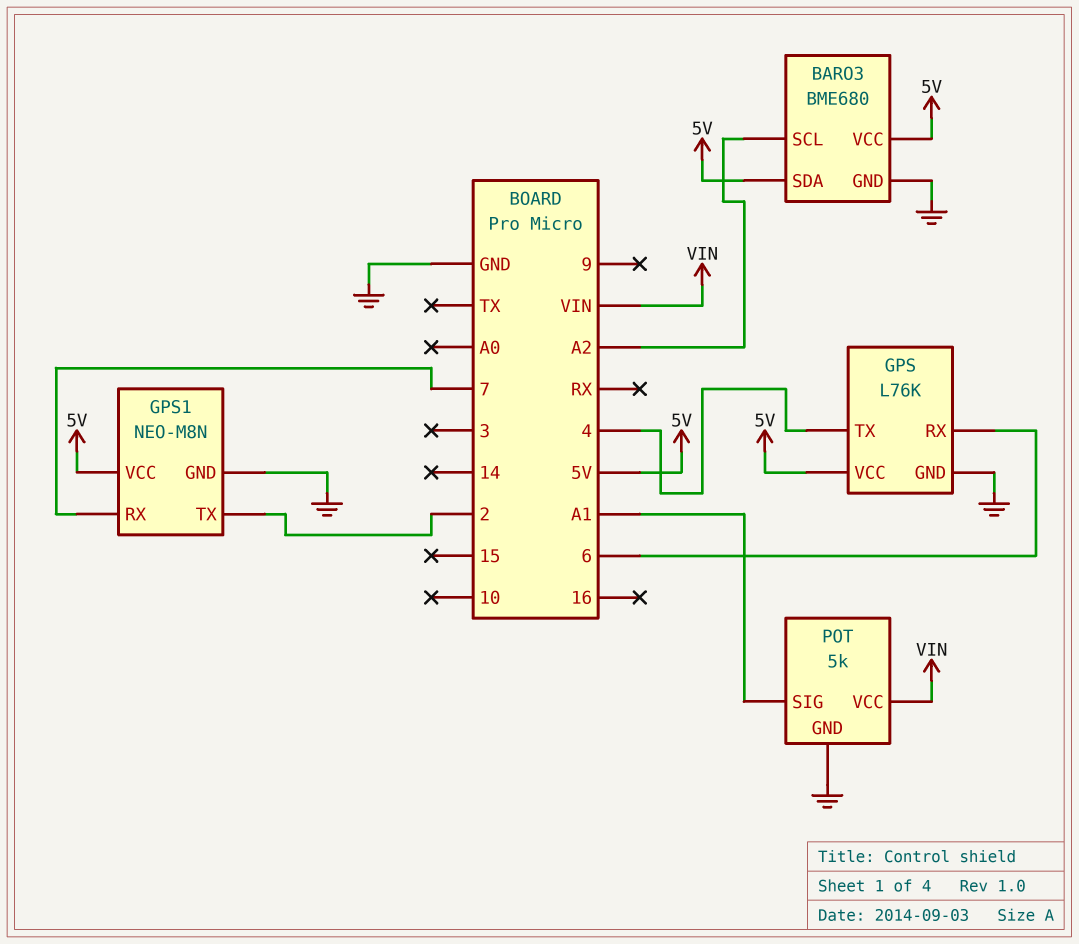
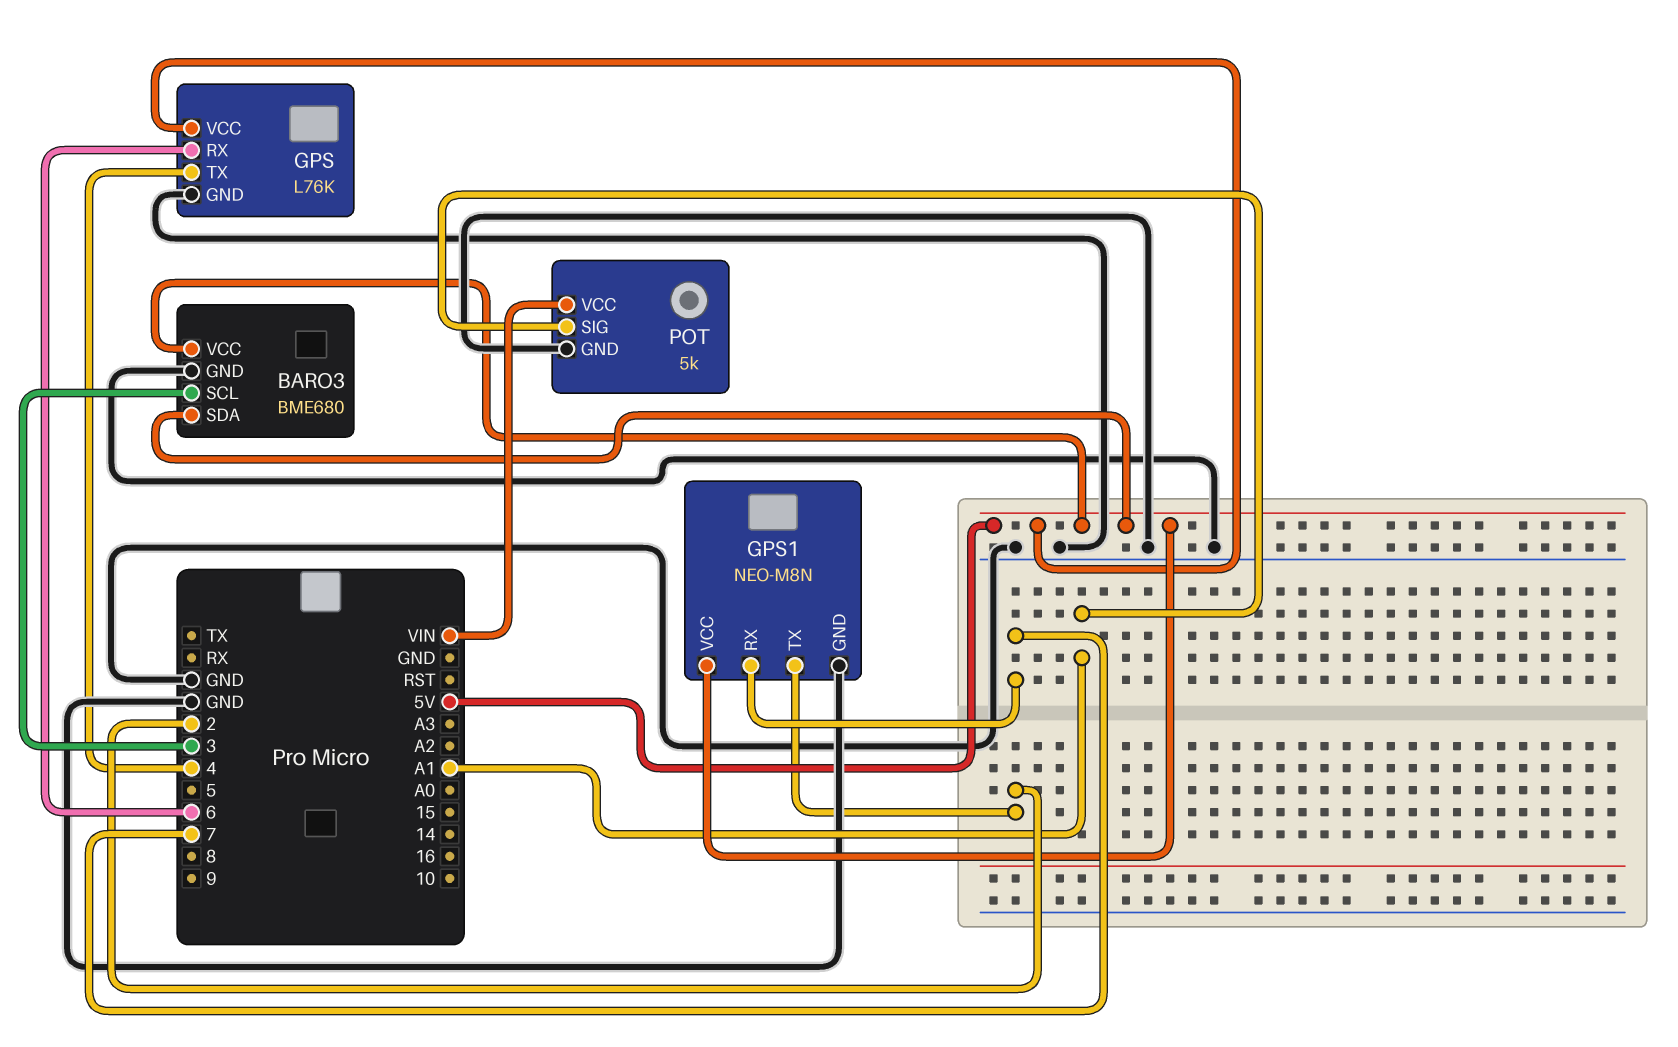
BARO3 pin SCL: A2 -> 3

